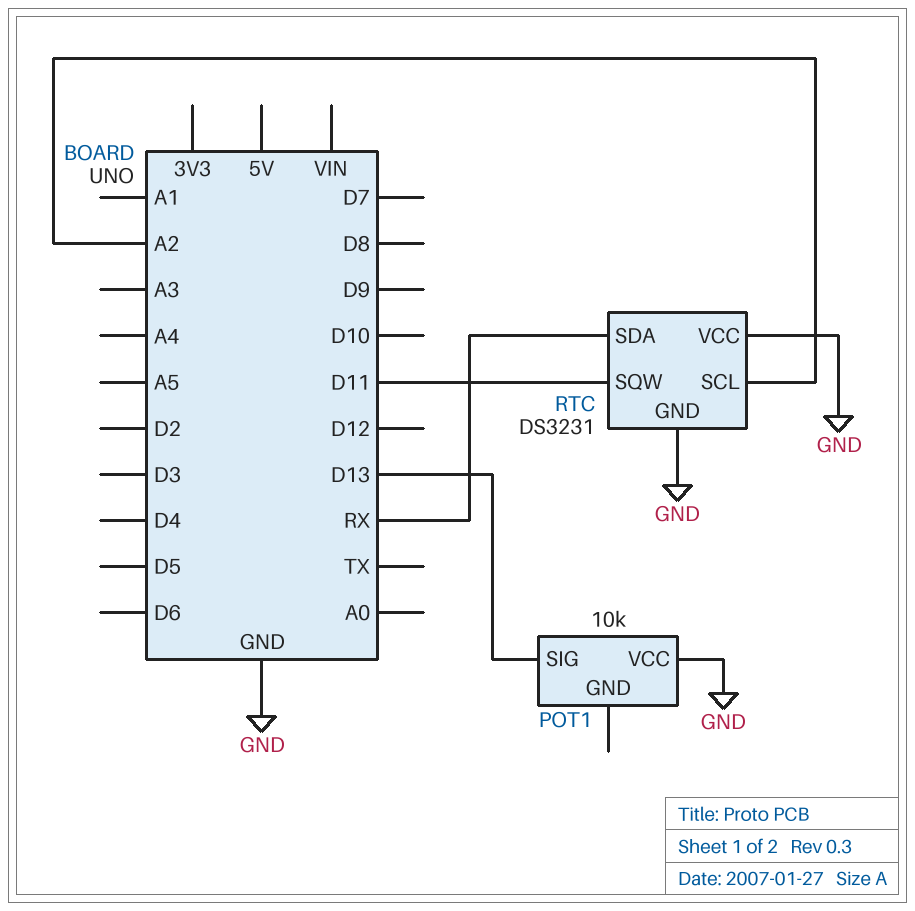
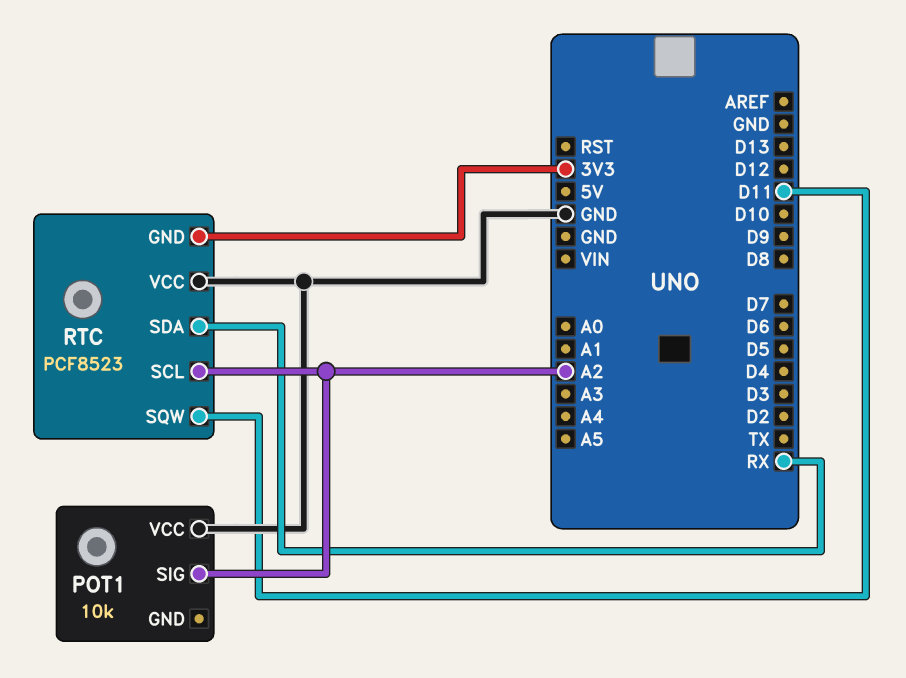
POT1 pin SIG: D13 -> A2
RTC: DS3231 -> PCF8523
RTC pin GND: GND -> 3V3

